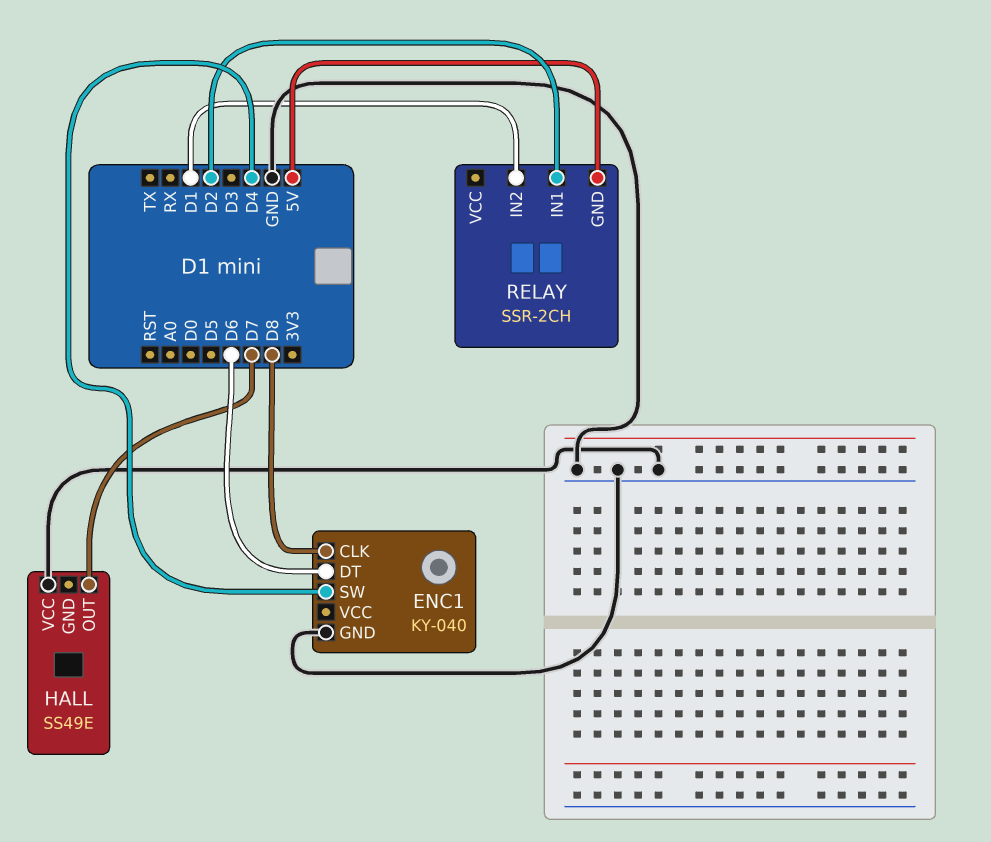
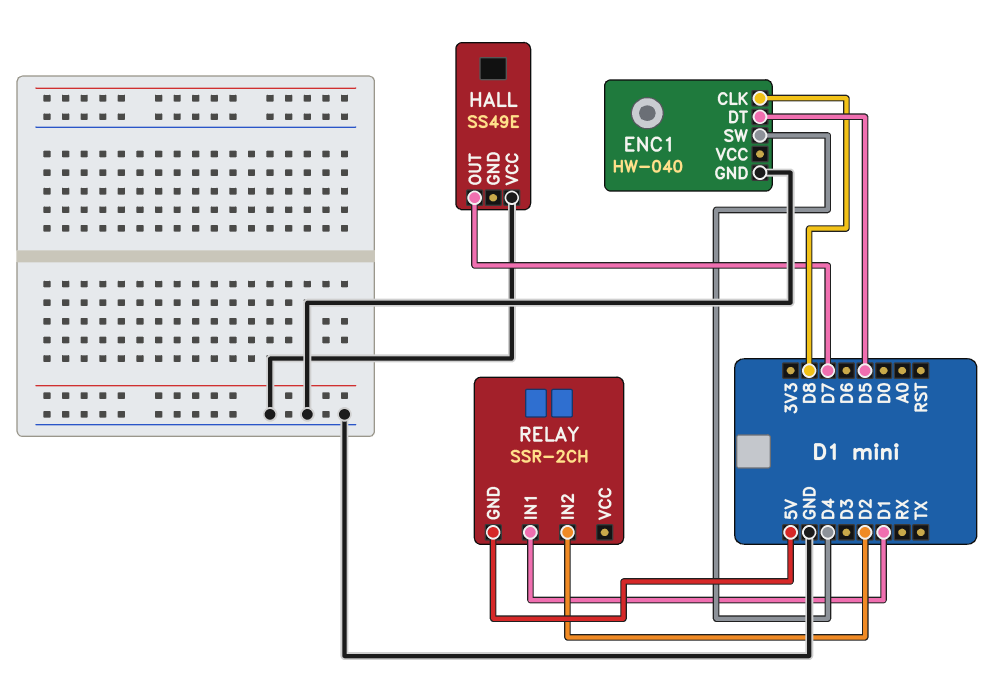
ENC1: KY-040 -> HW-040
ENC1 pin DT: D6 -> D5
RELAY pin IN1: D2 -> D1
RELAY pin IN2: D1 -> D2

